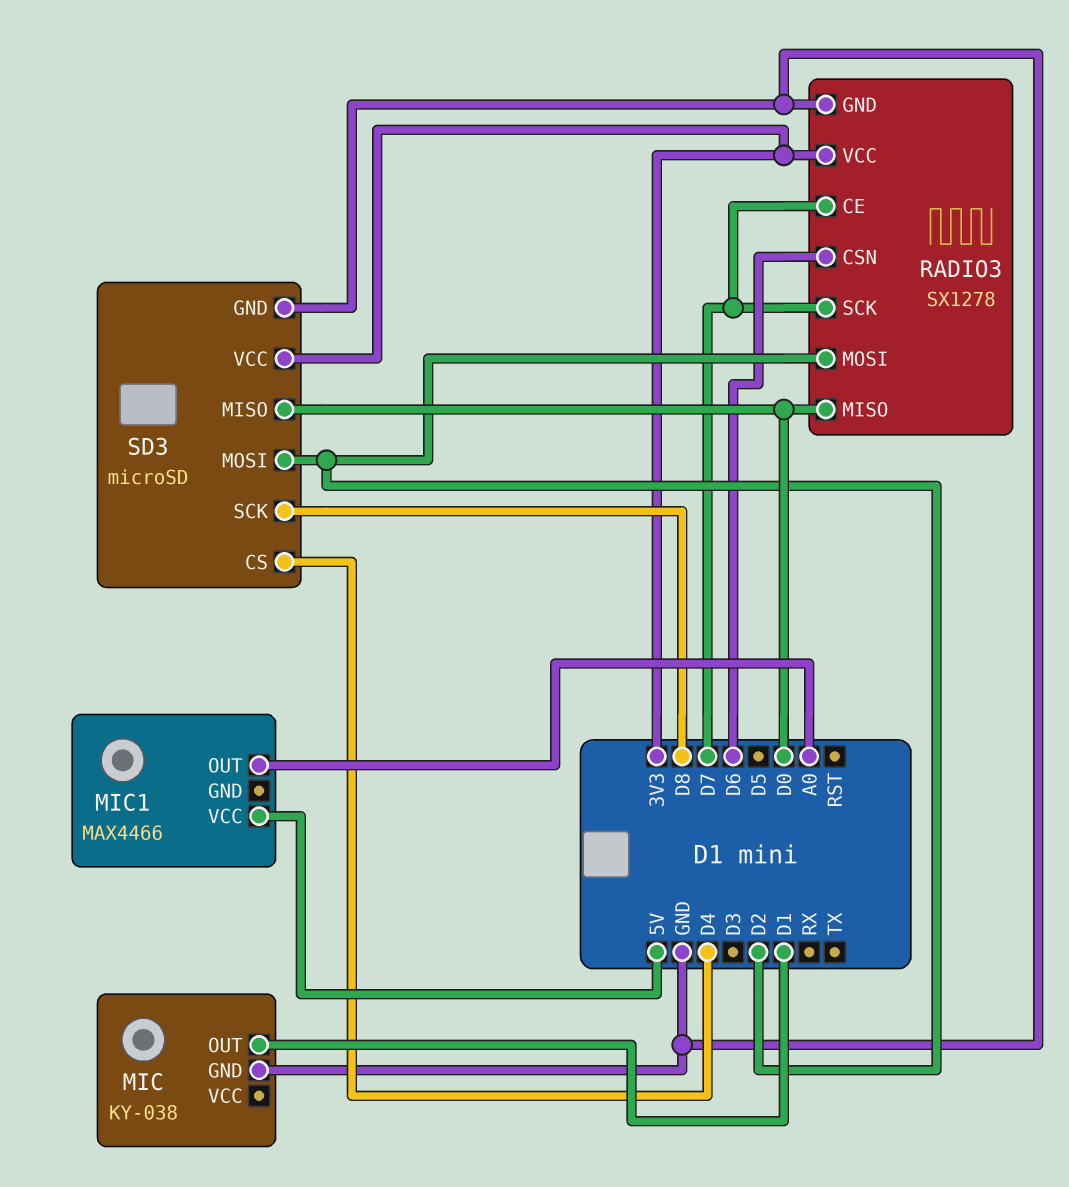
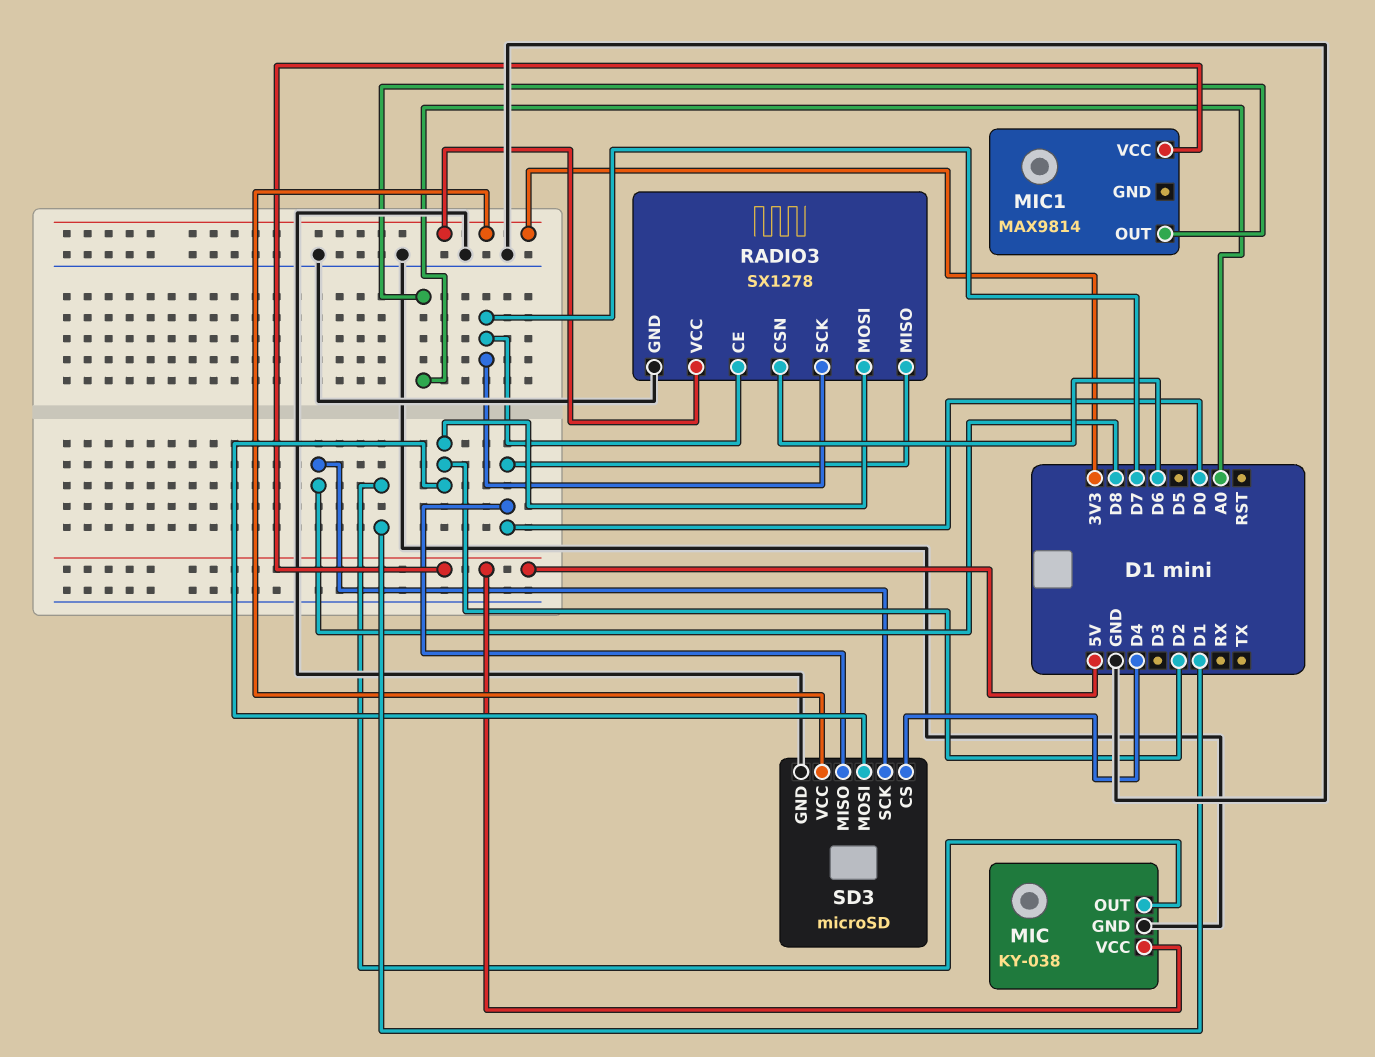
MIC pin VCC: none -> 5V
MIC1: MAX4466 -> MAX9814

